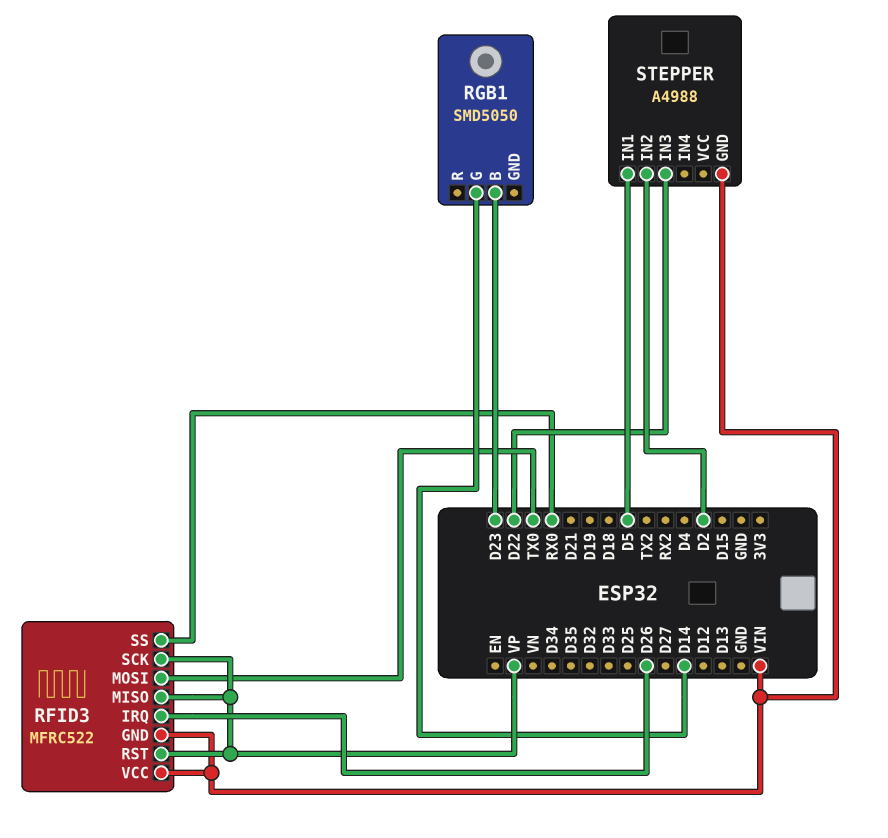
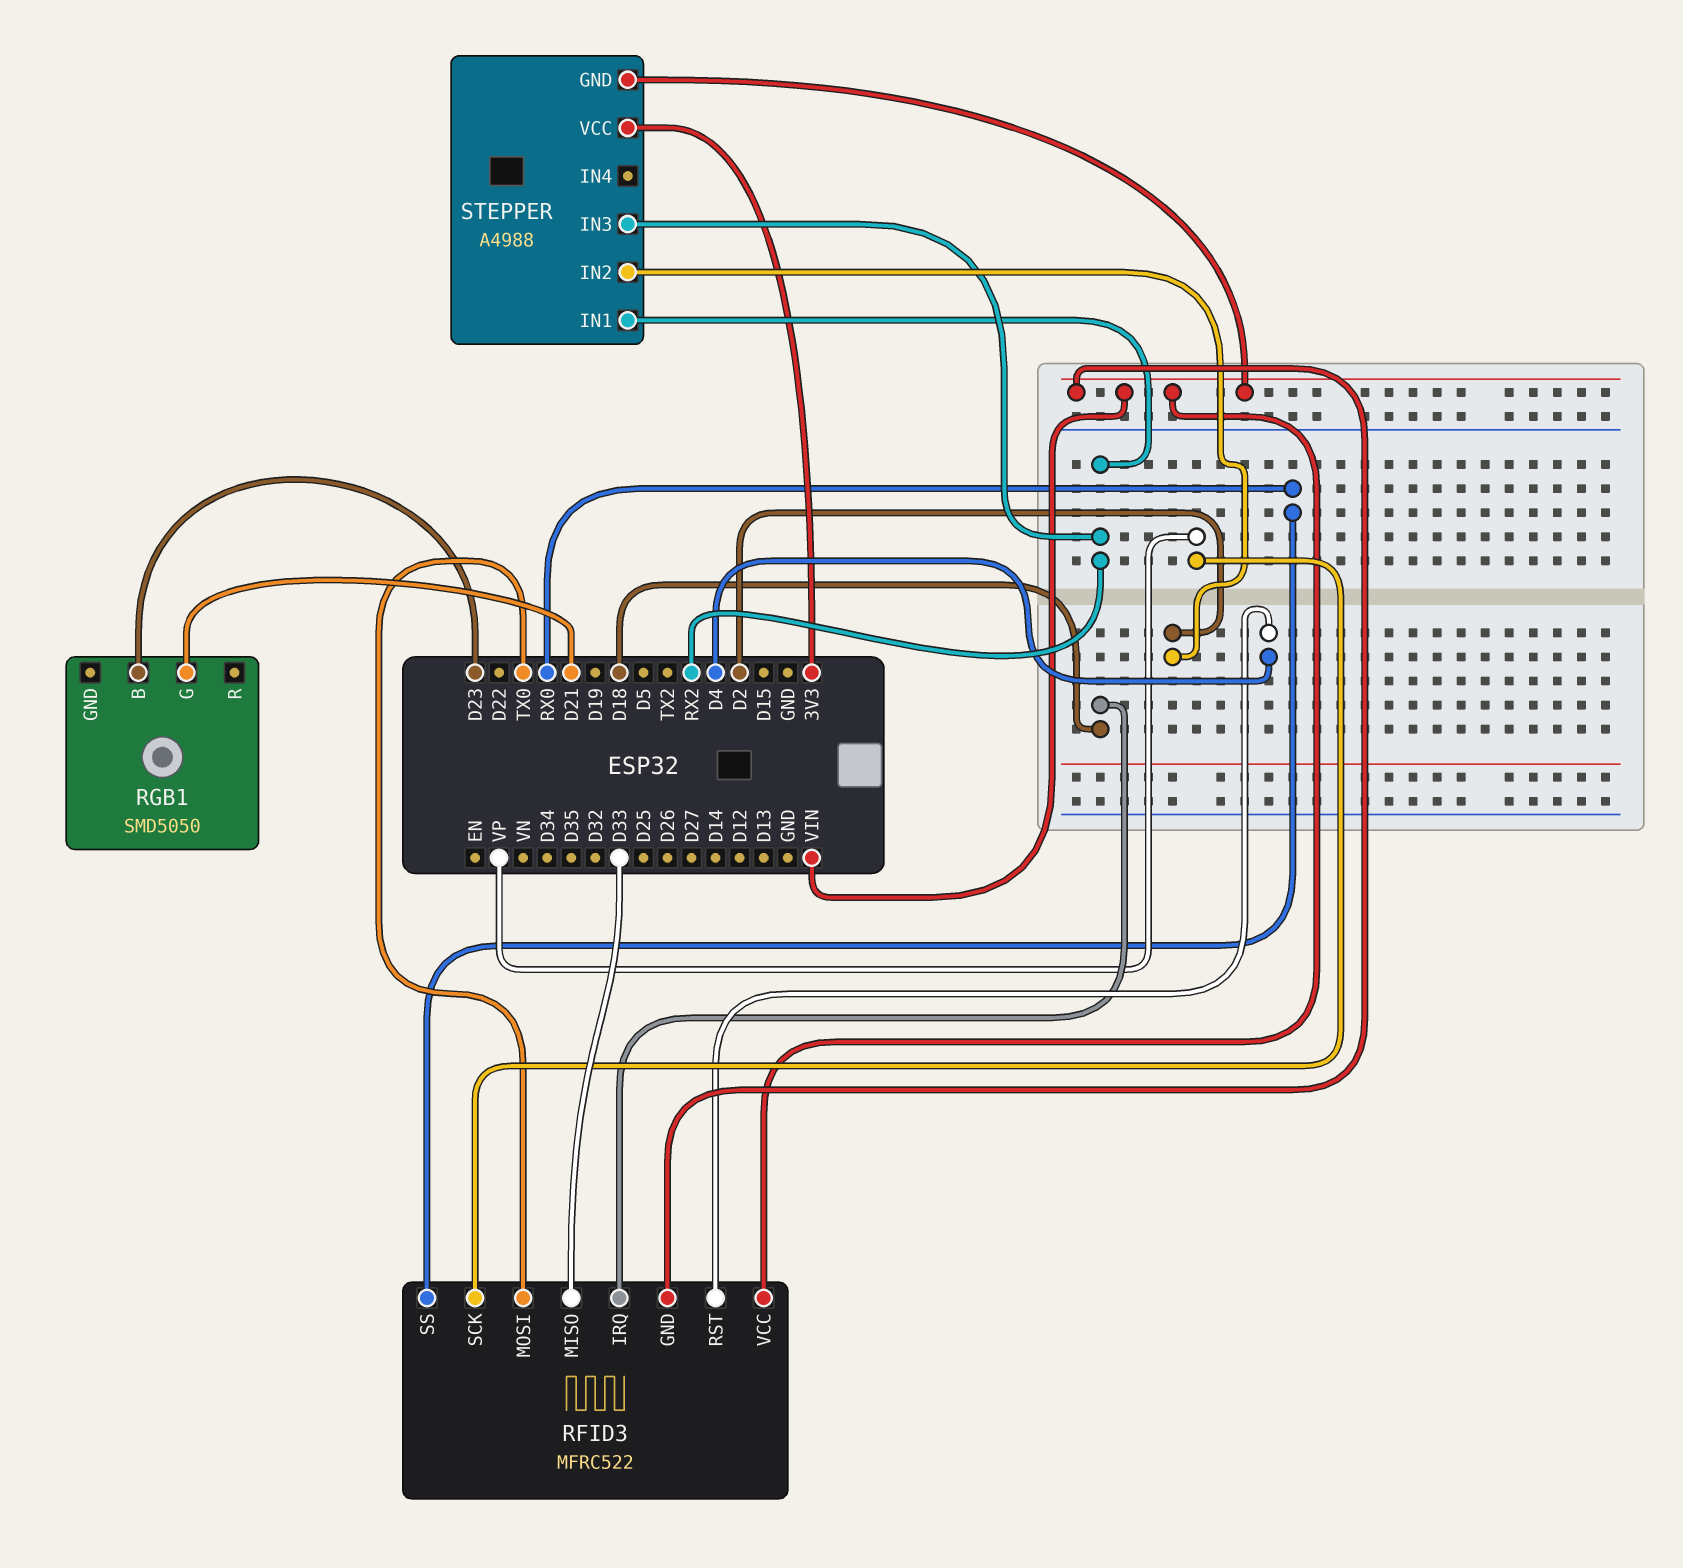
RFID3 pin IRQ: D26 -> D18
RFID3 pin MISO: VP -> D33
RFID3 pin RST: VP -> D4
RGB1 pin G: D14 -> D21
STEPPER pin IN1: D5 -> RX2
STEPPER pin IN3: D22 -> RX2
STEPPER pin VCC: none -> 3V3

